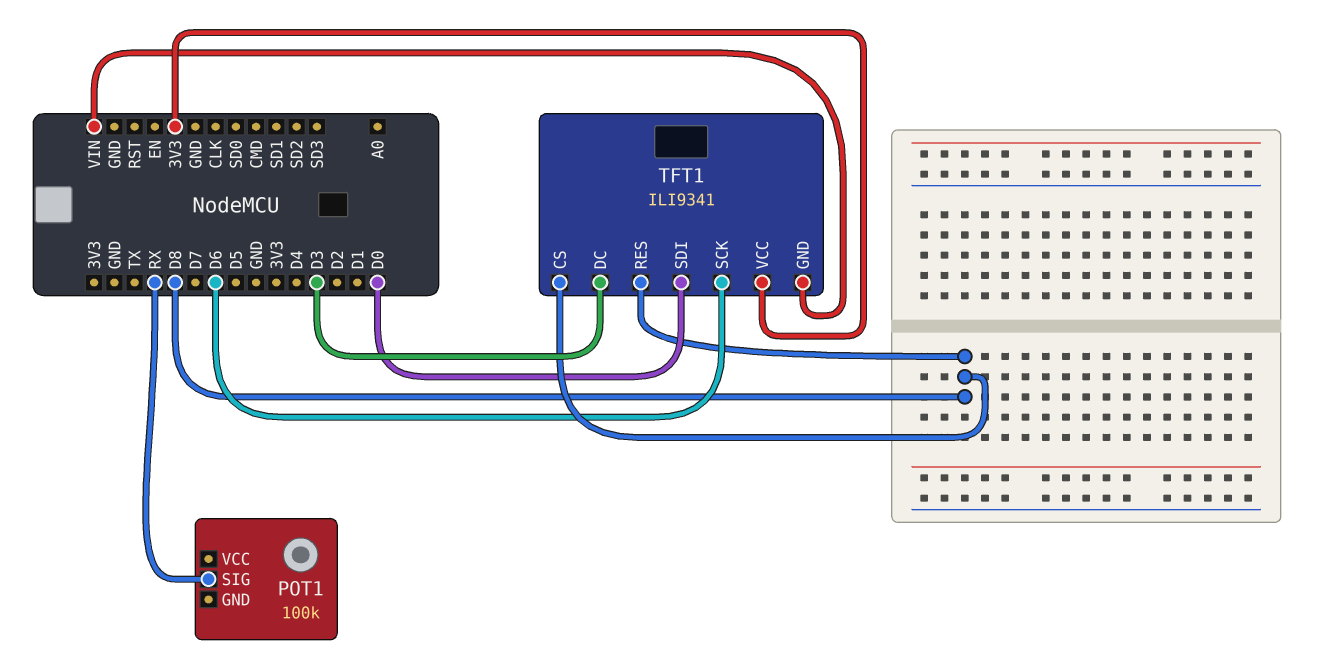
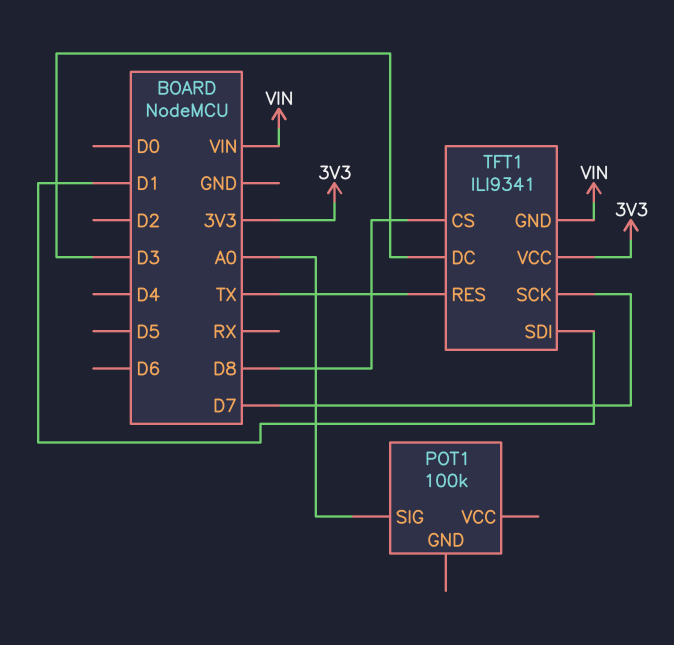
POT1 pin SIG: RX -> A0
TFT1 pin RES: D8 -> TX
TFT1 pin SCK: D6 -> D7
TFT1 pin SDI: D0 -> D1

